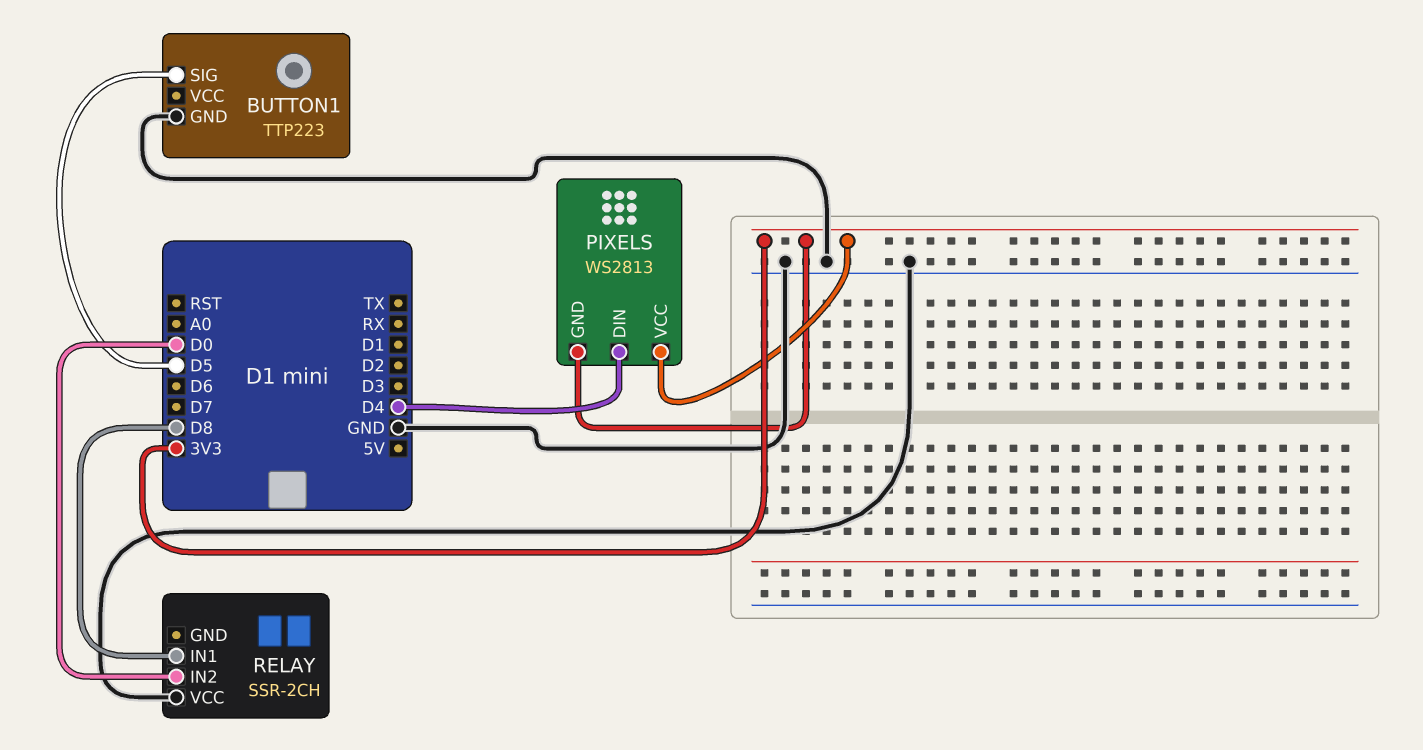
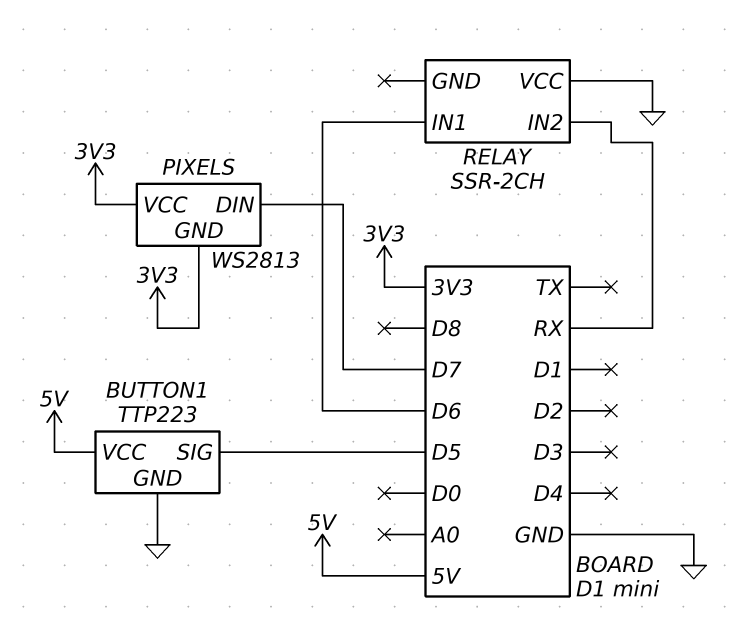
BUTTON1 pin VCC: none -> 5V
PIXELS pin DIN: D4 -> D7
RELAY pin IN1: D8 -> D6
RELAY pin IN2: D0 -> RX

